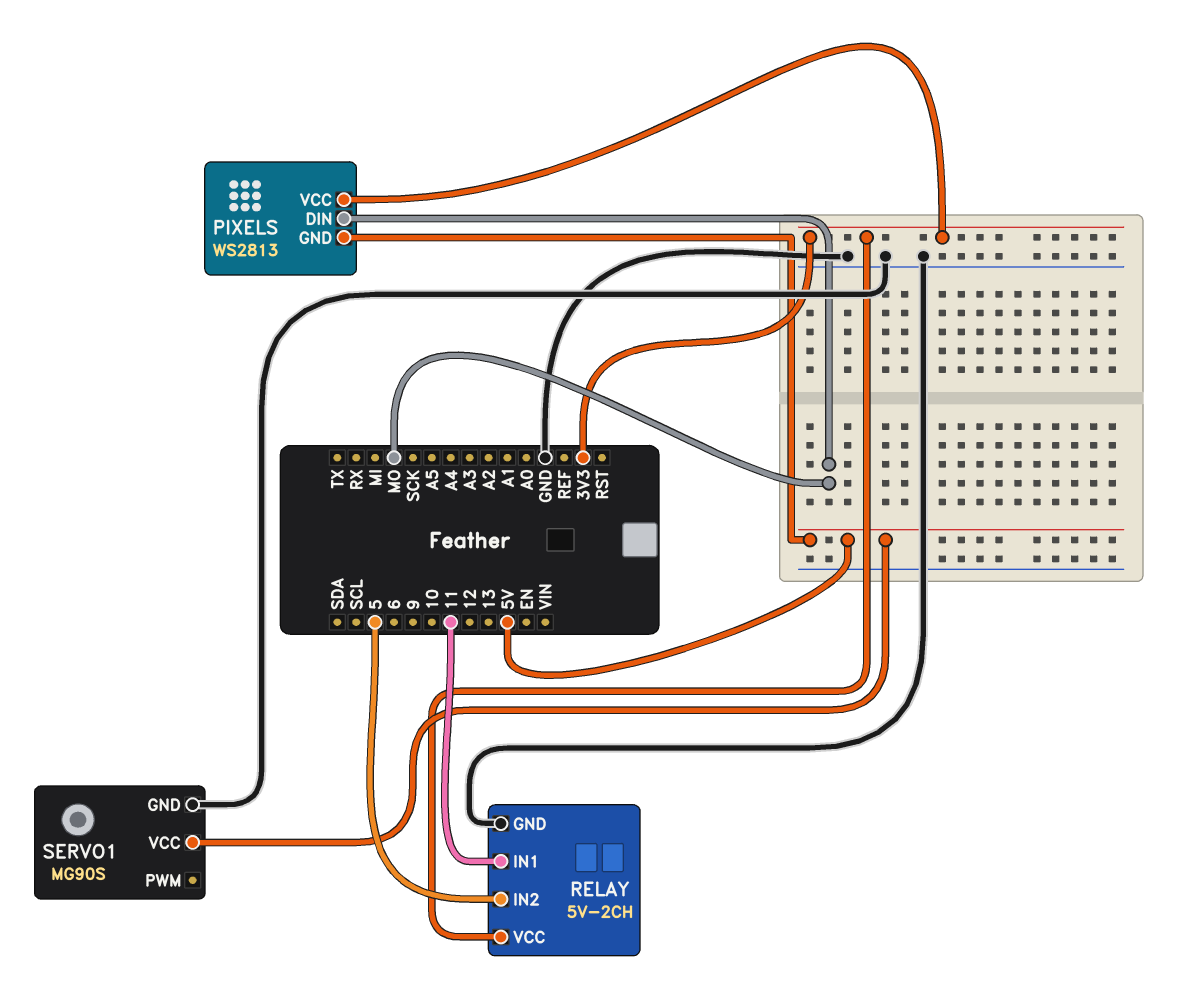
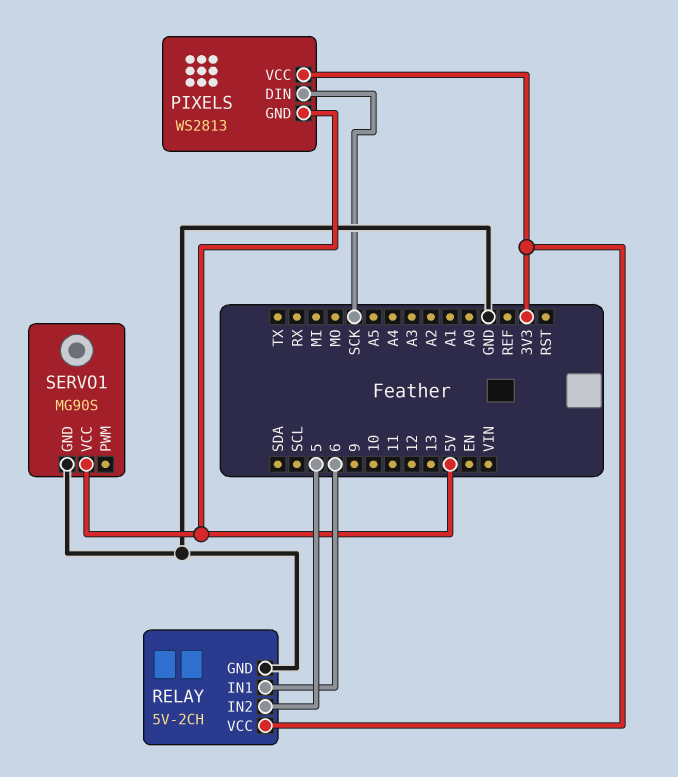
PIXELS pin DIN: MO -> SCK
RELAY pin IN1: 11 -> 6

